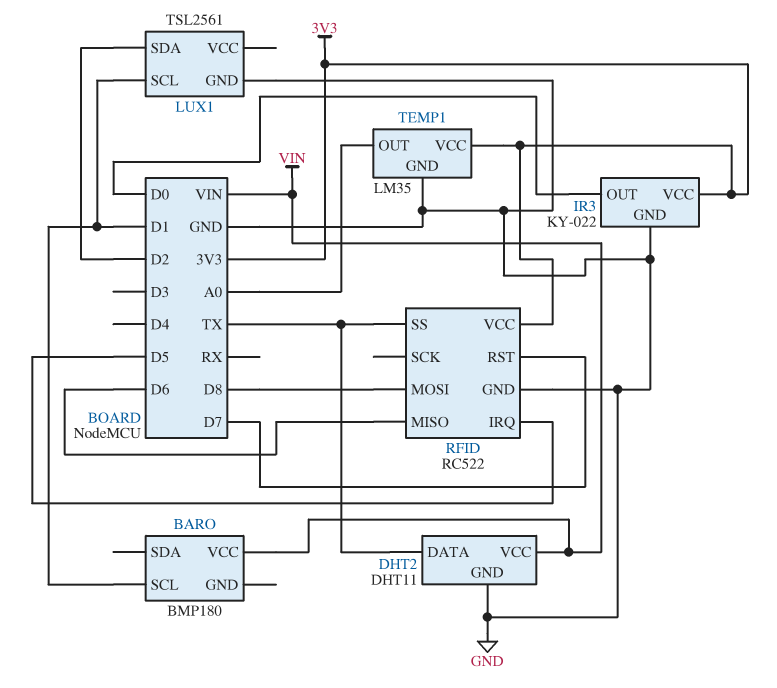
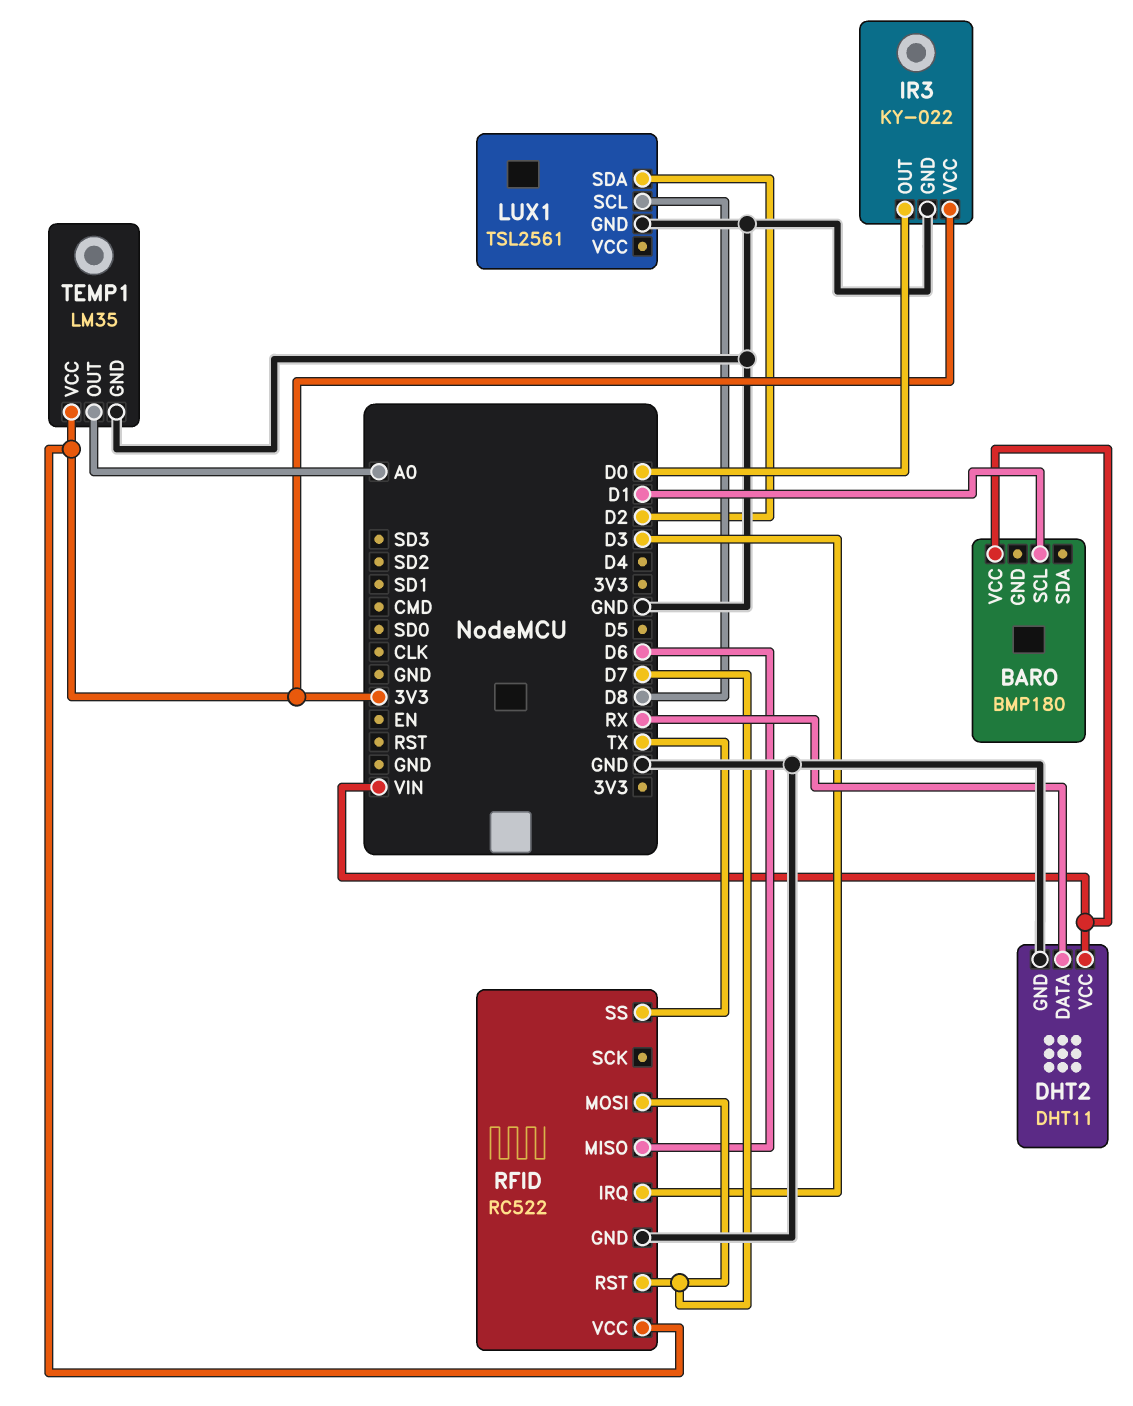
DHT2 pin DATA: TX -> RX
LUX1 pin SCL: D1 -> D8
RFID pin IRQ: D5 -> D3
RFID pin MOSI: D8 -> D7

